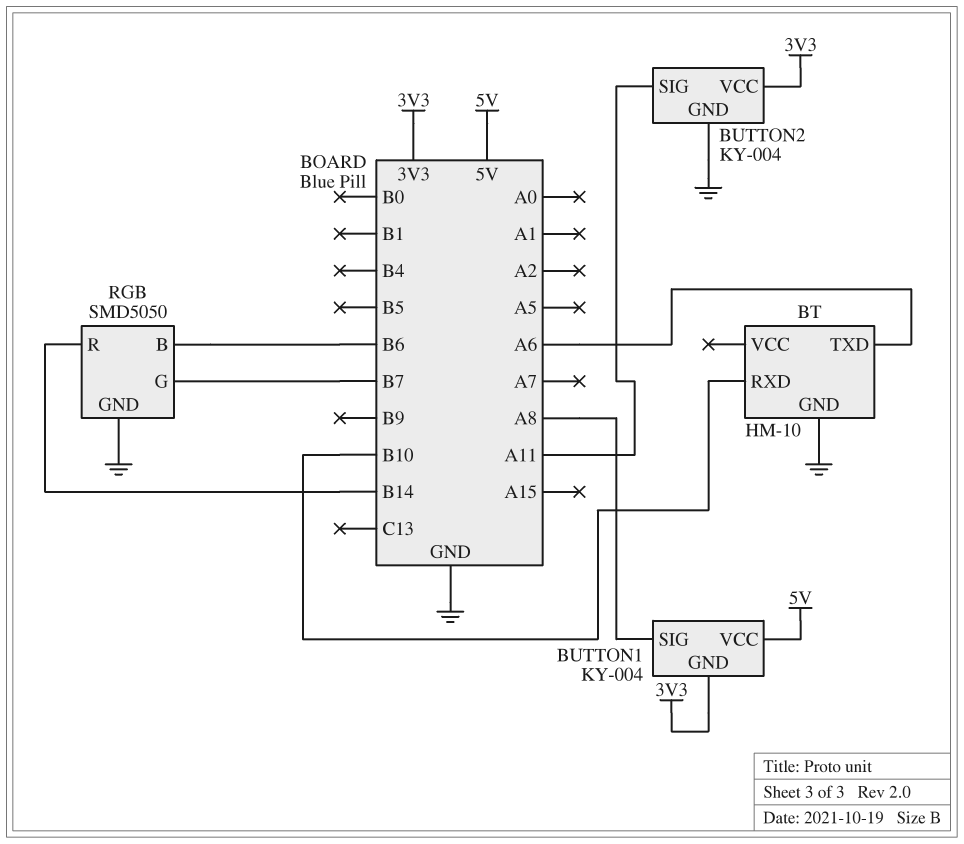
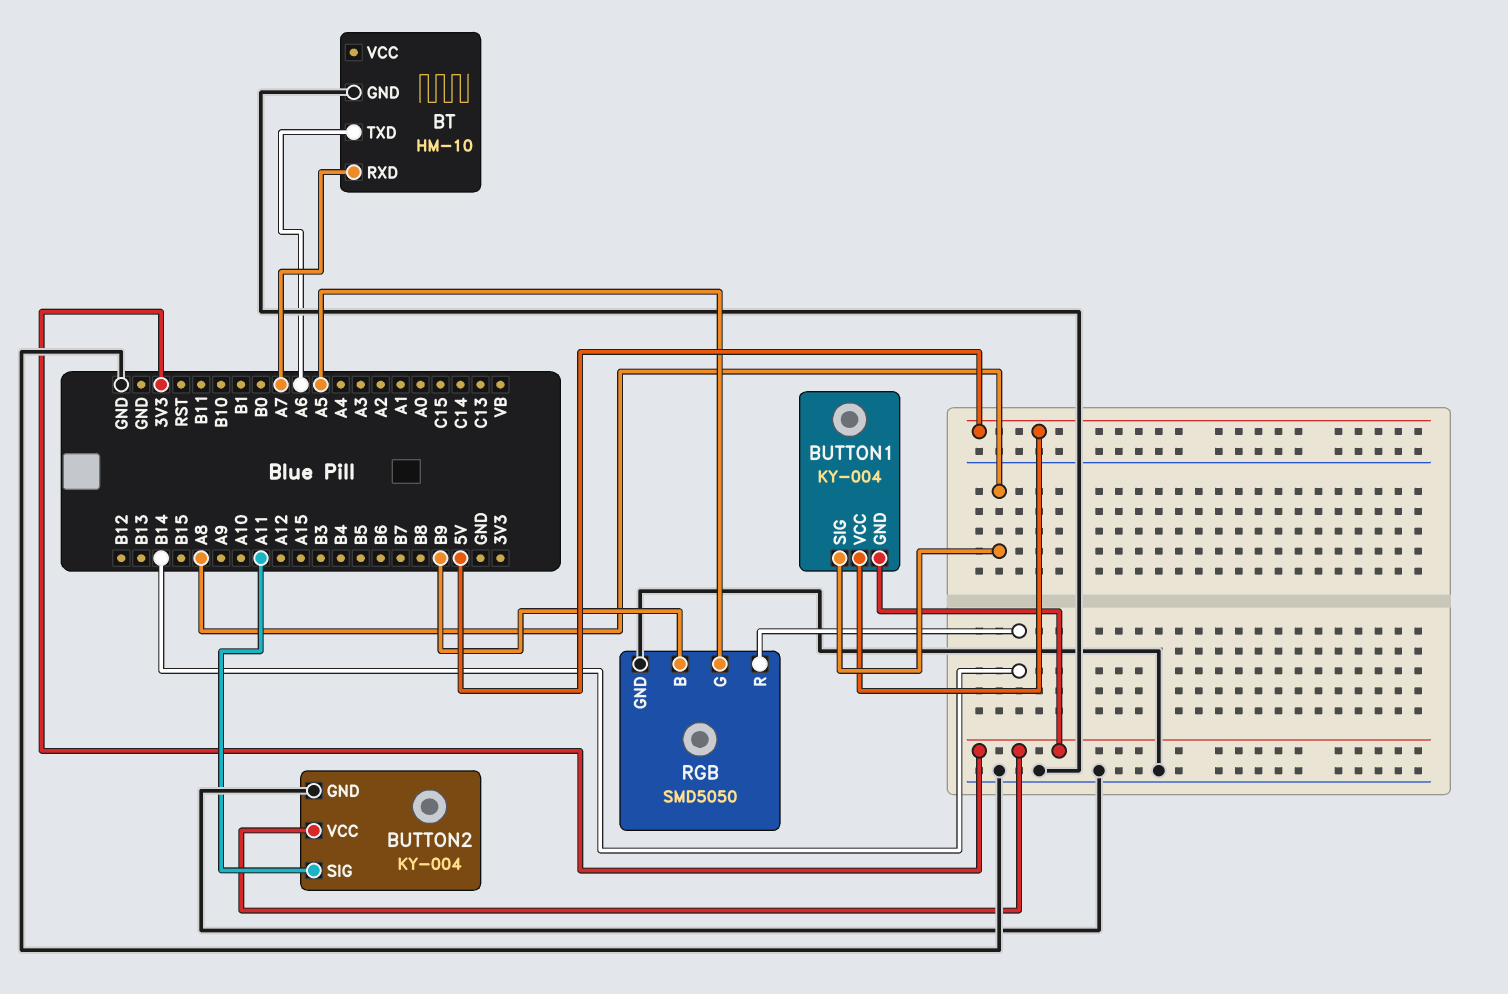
BT pin RXD: B10 -> A7
RGB pin B: B6 -> B9
RGB pin G: B7 -> A5

